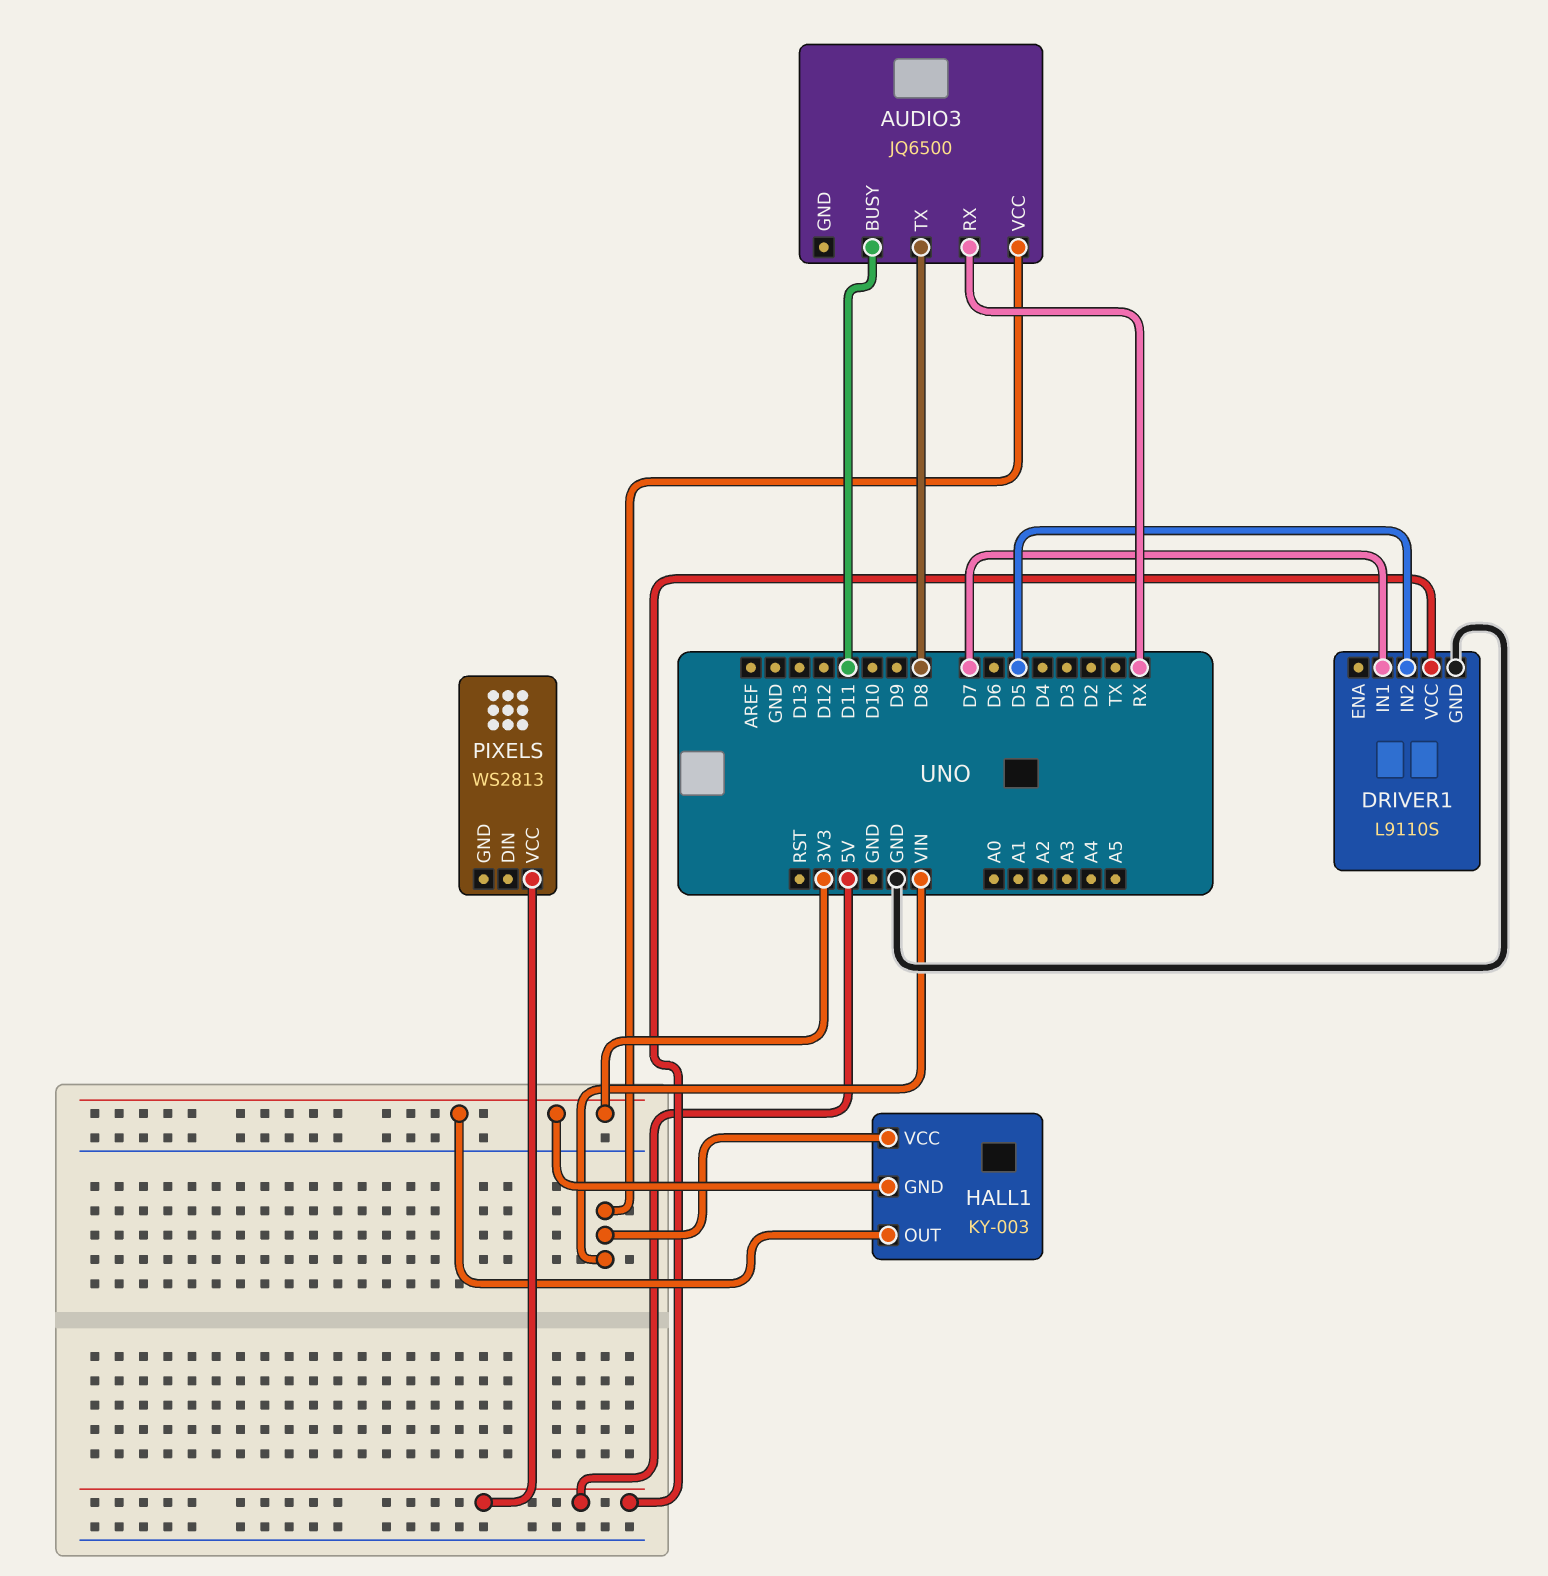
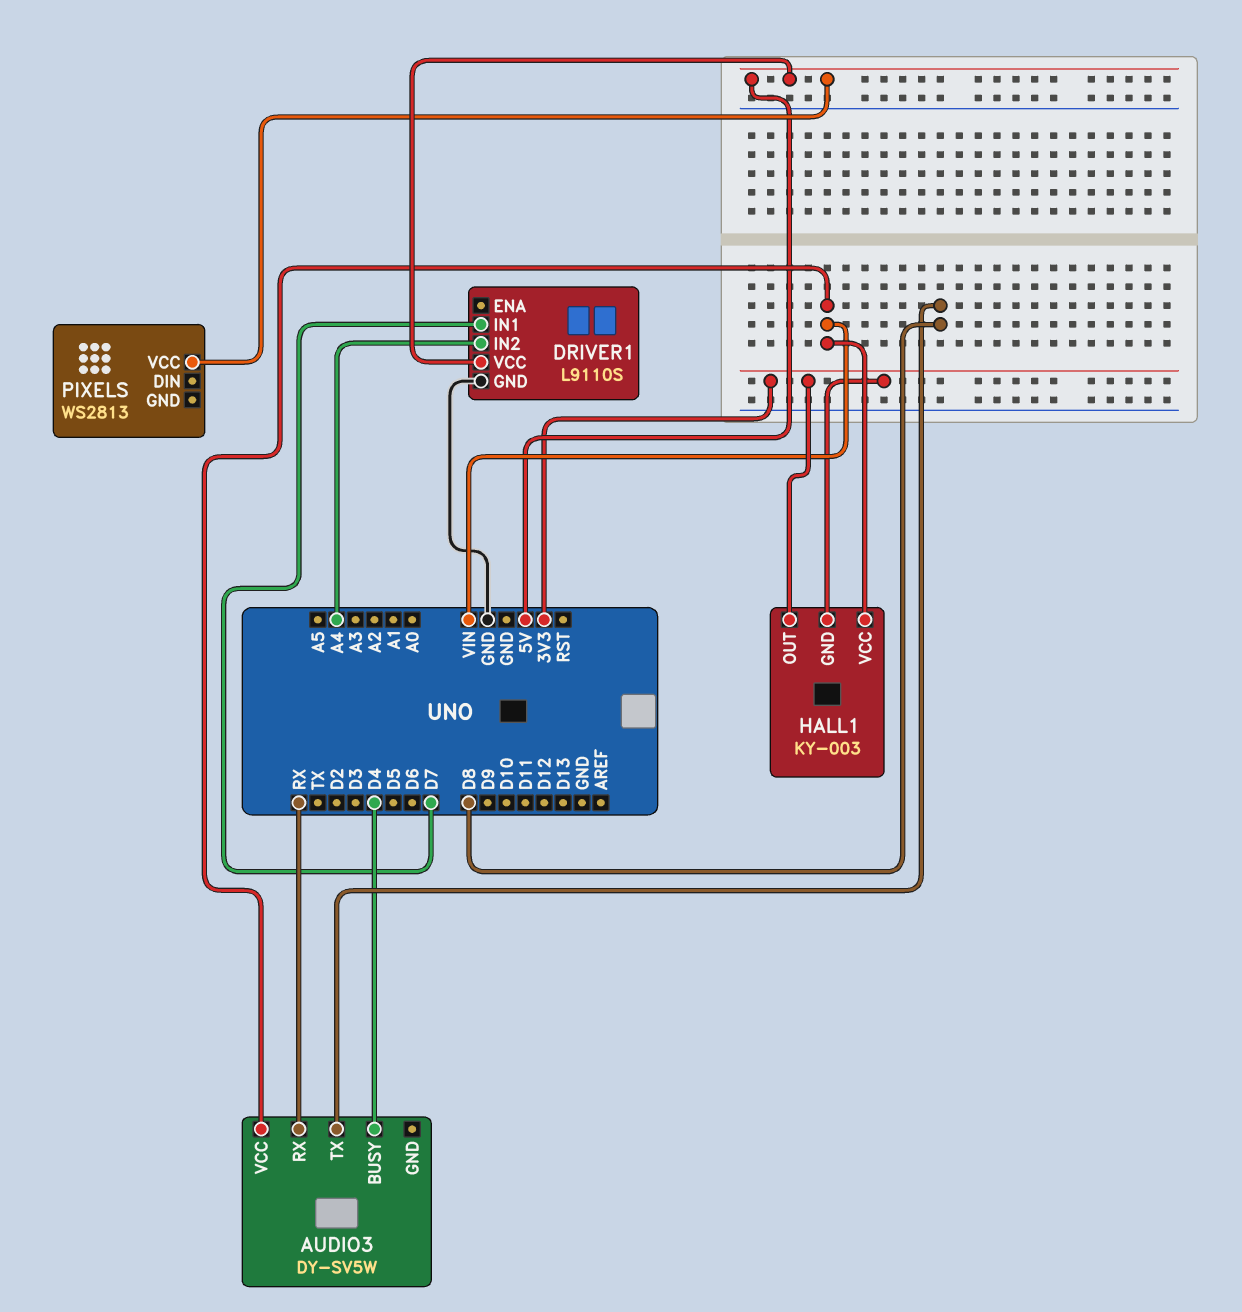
AUDIO3: JQ6500 -> DY-SV5W
AUDIO3 pin BUSY: D11 -> D4
DRIVER1 pin IN2: D5 -> A4

